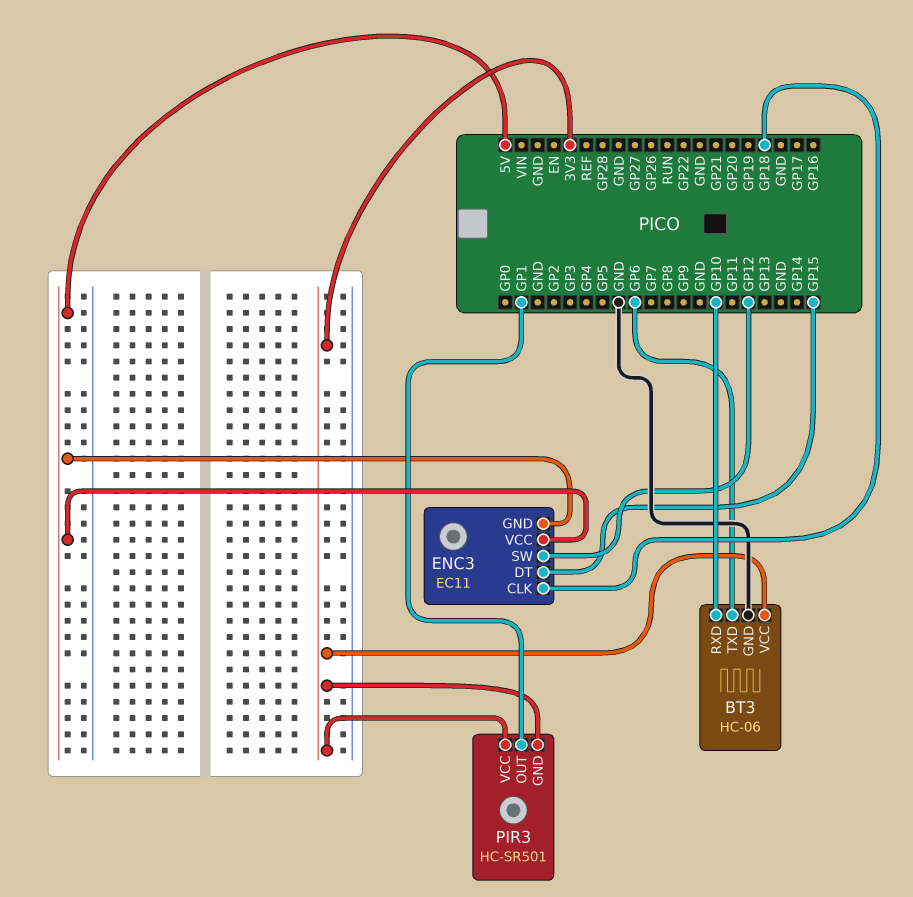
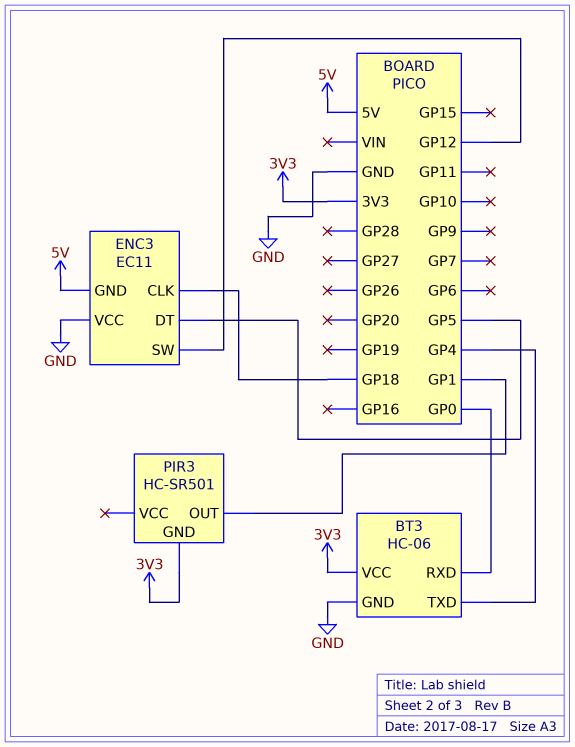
BT3 pin RXD: GP10 -> GP0
BT3 pin TXD: GP6 -> GP4
ENC3 pin DT: GP15 -> GP5
ENC3 pin VCC: 5V -> GND
PIR3 pin VCC: 3V3 -> none

